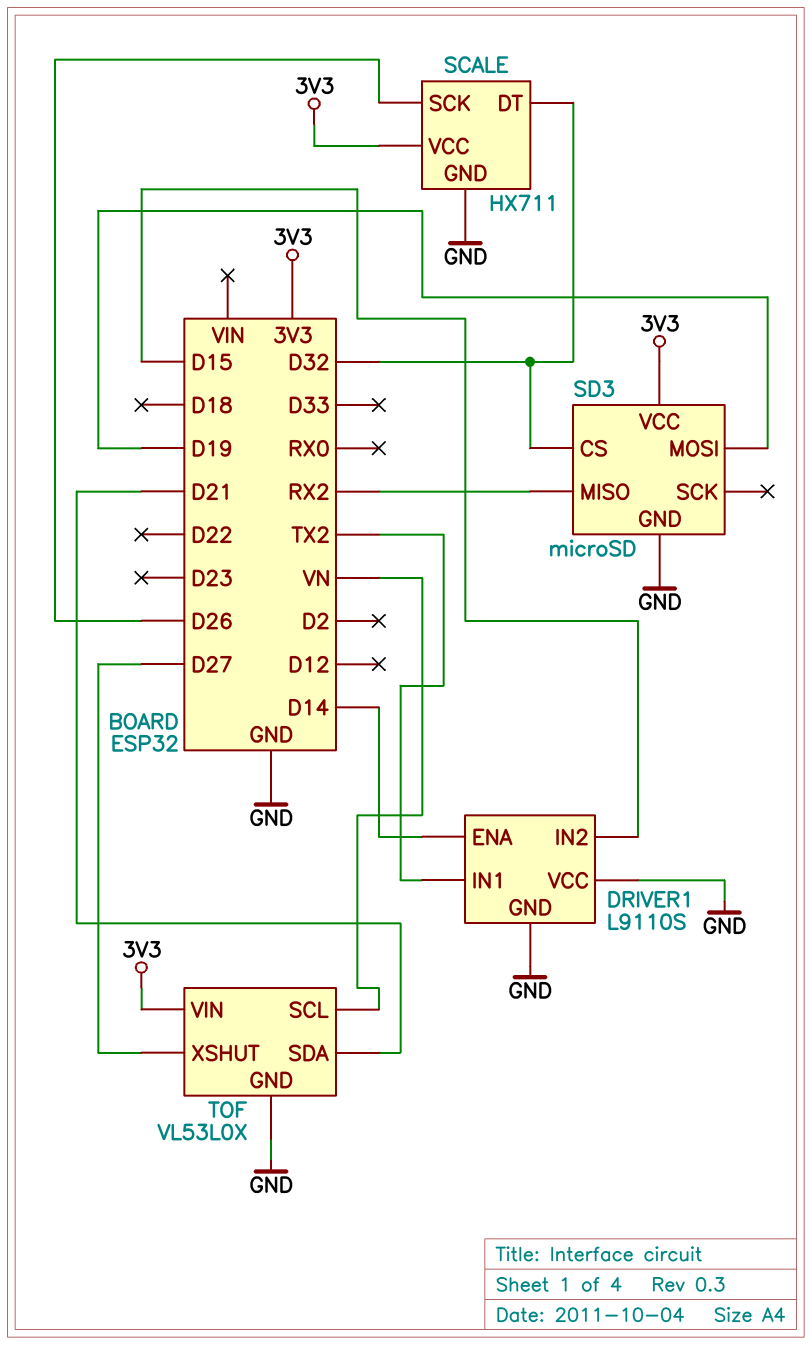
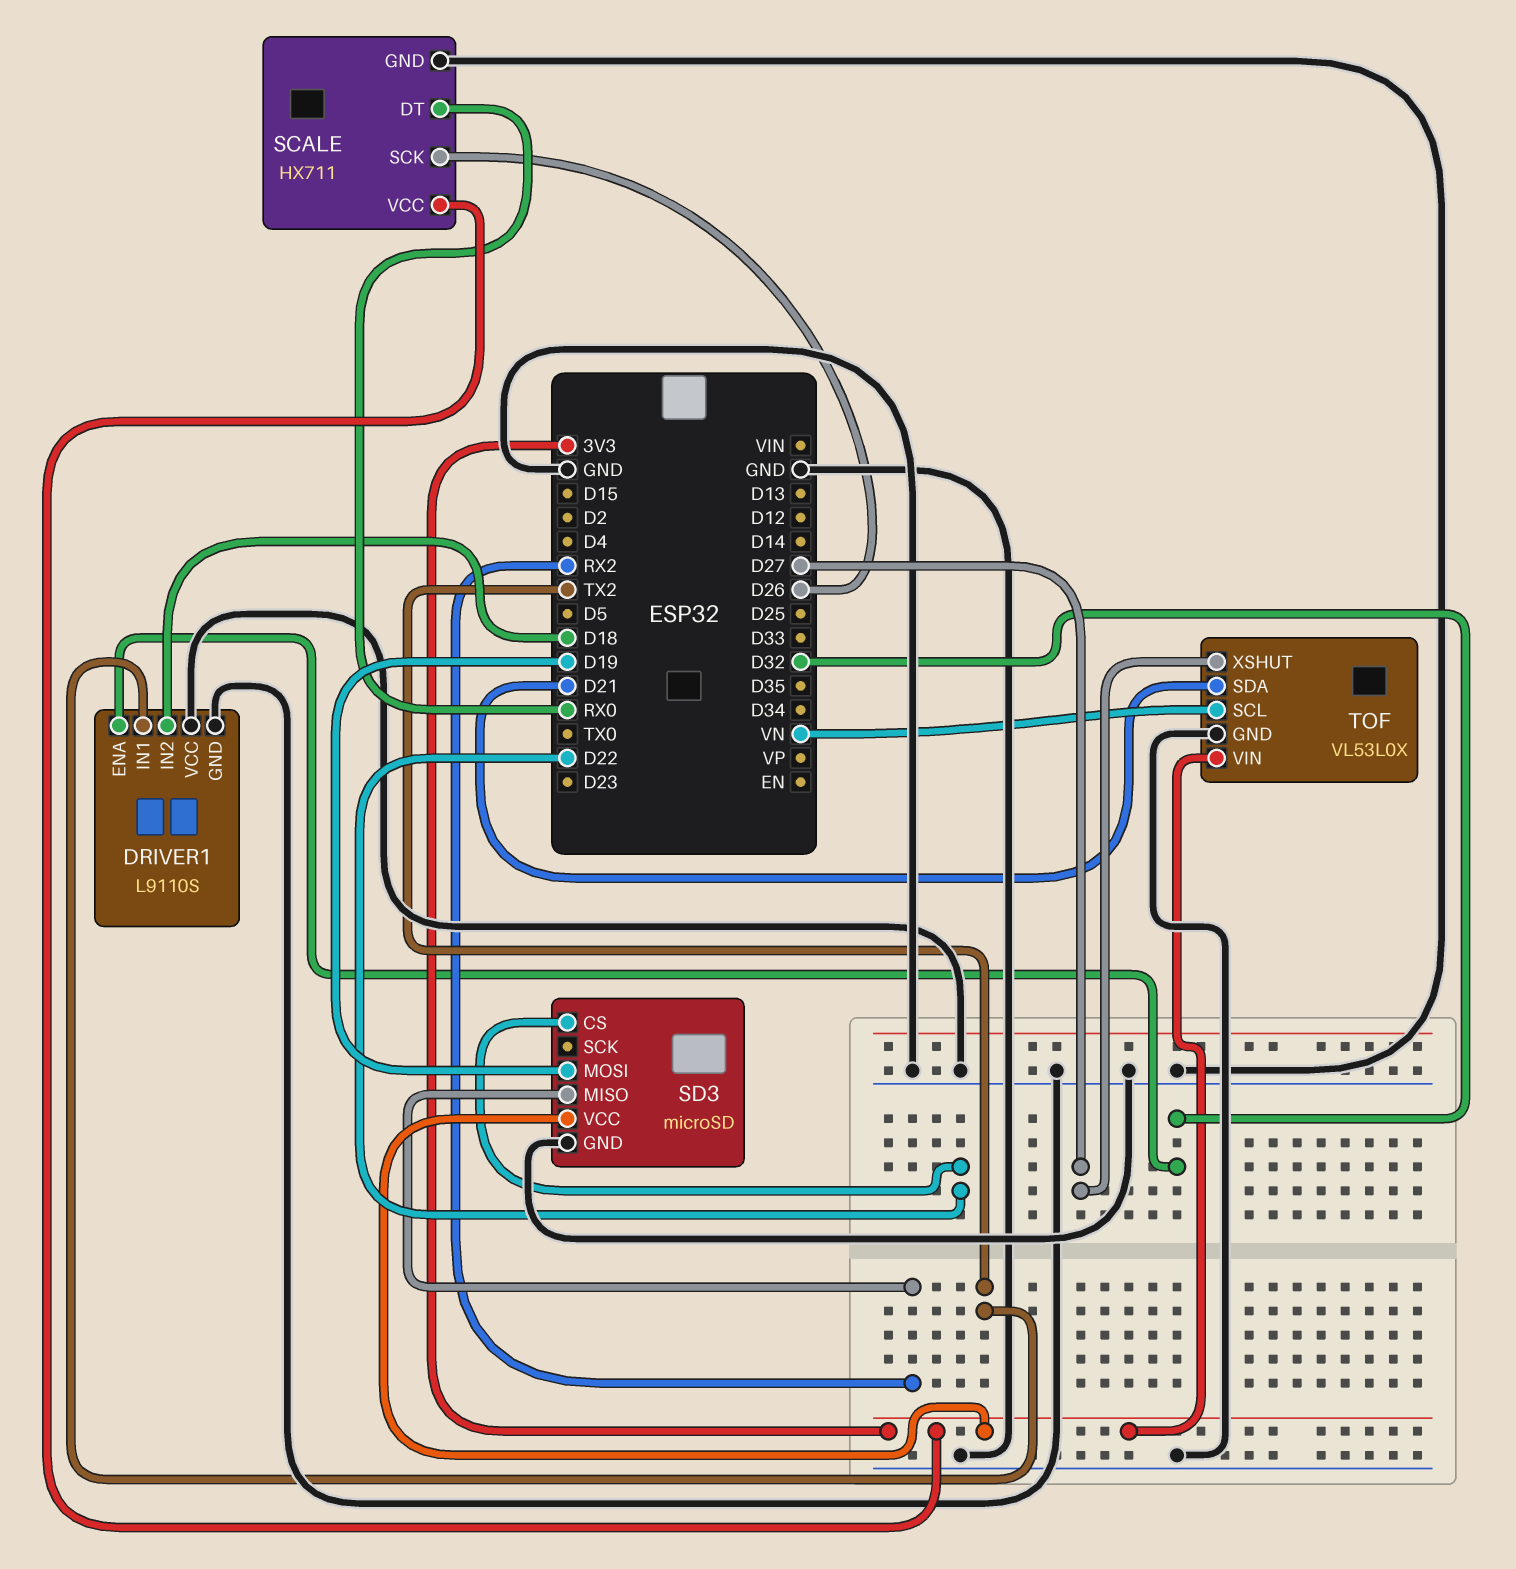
DRIVER1 pin ENA: D14 -> D32
DRIVER1 pin IN2: D15 -> D18
SCALE pin DT: D32 -> RX0
SD3 pin CS: D32 -> D22

